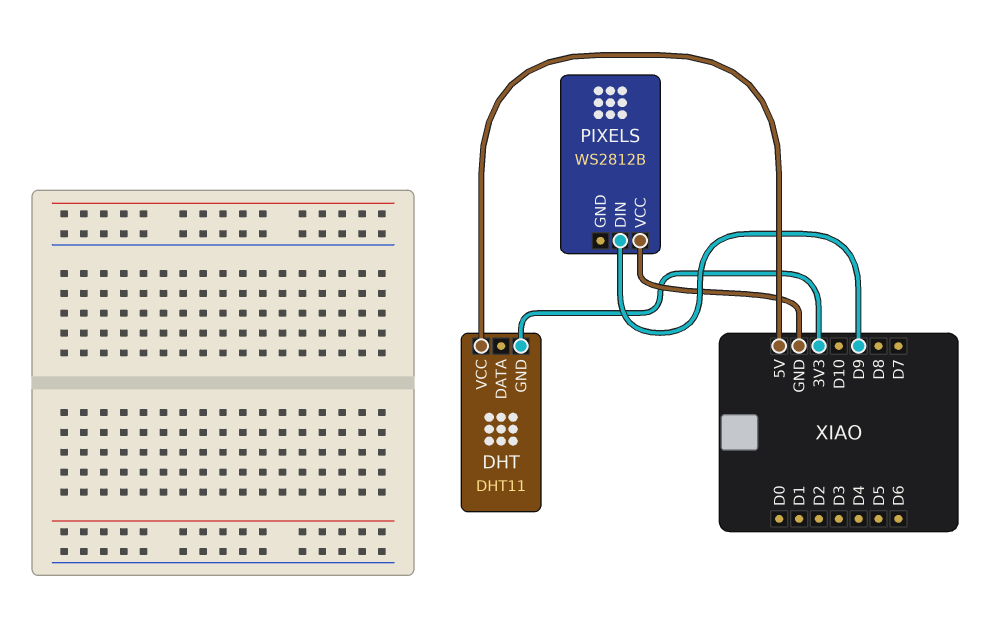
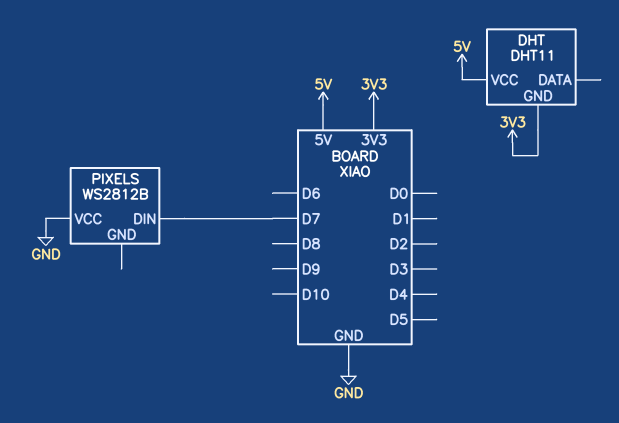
PIXELS pin DIN: D9 -> D7

